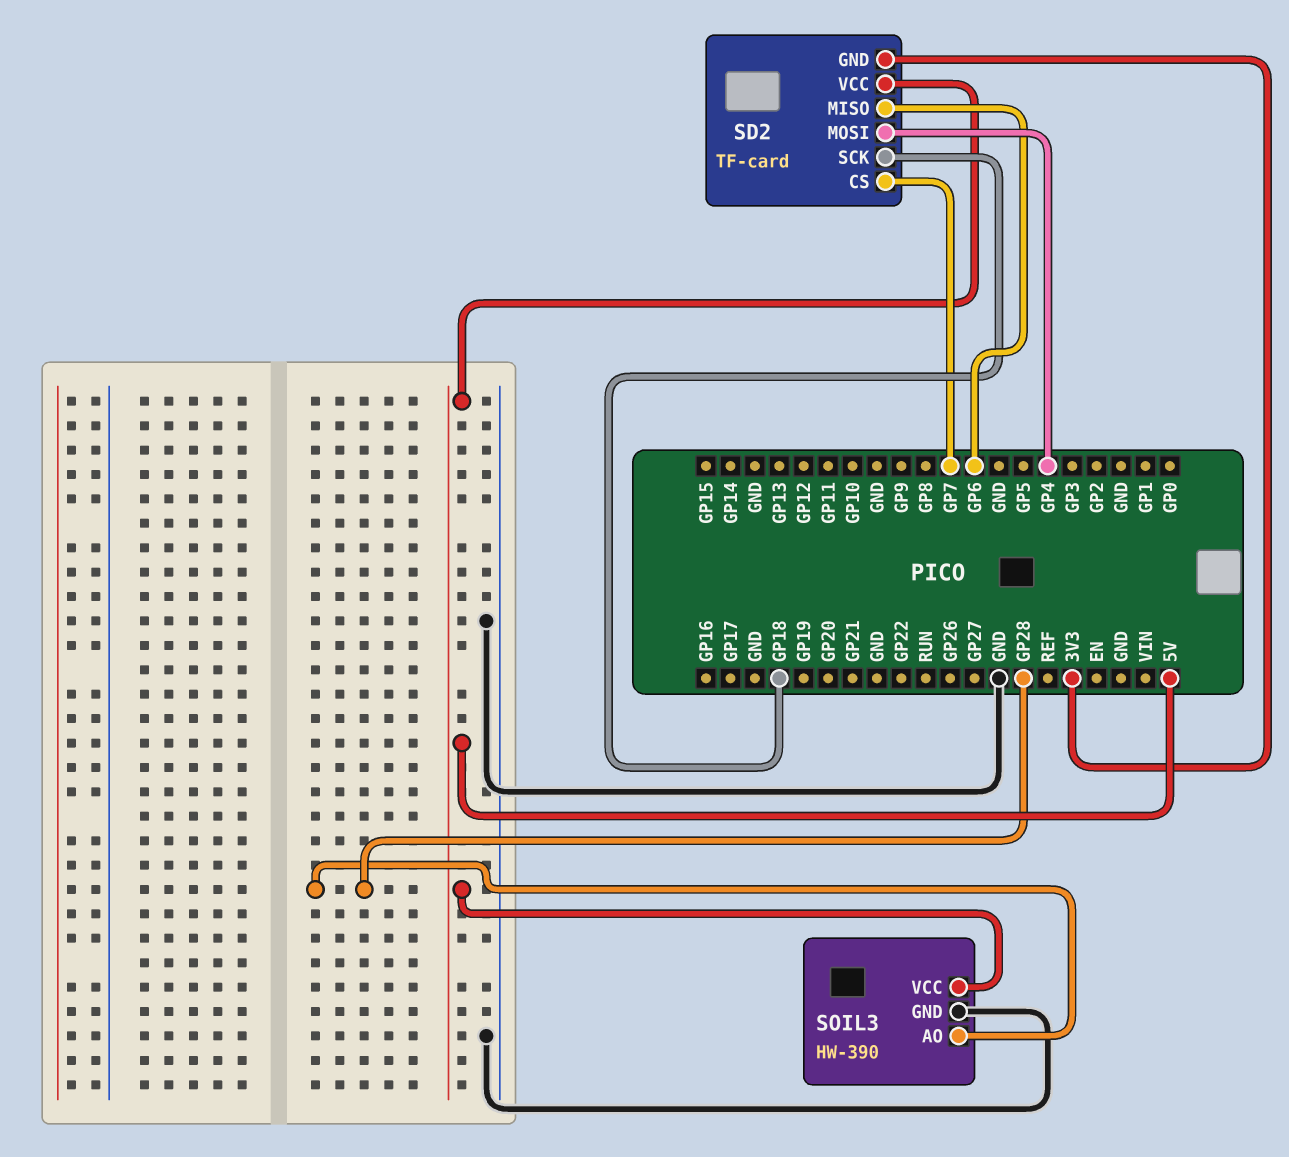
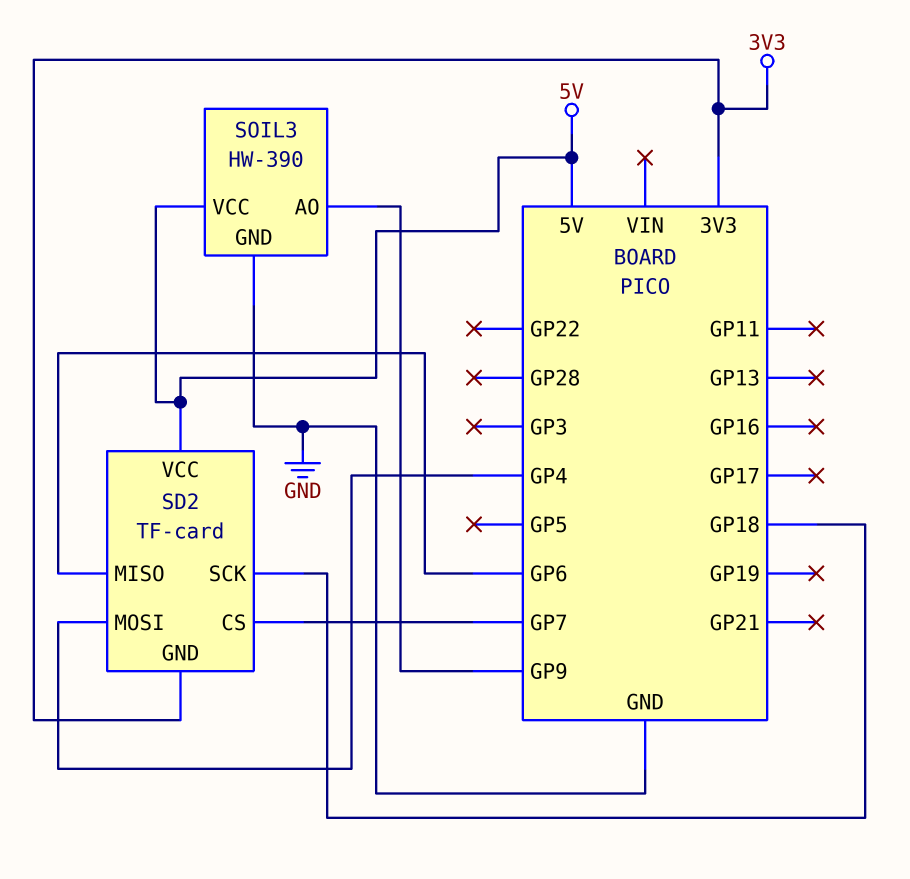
SOIL3 pin AO: GP28 -> GP9

